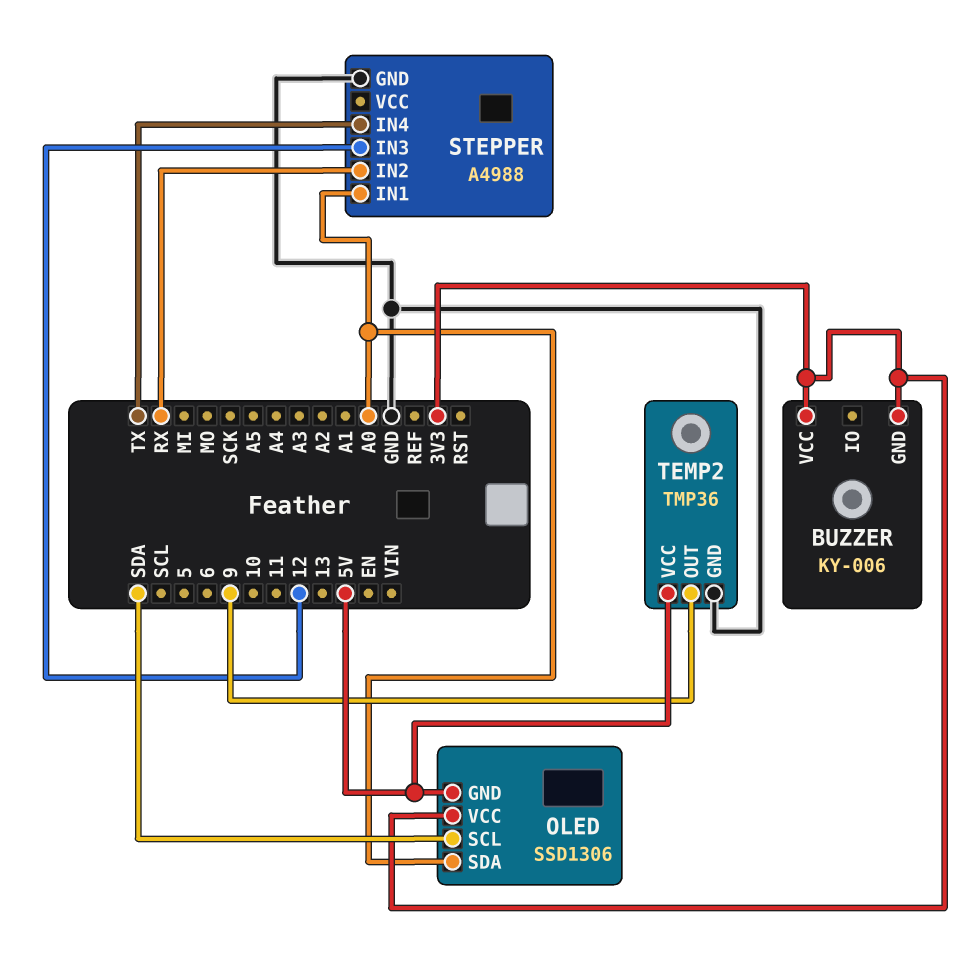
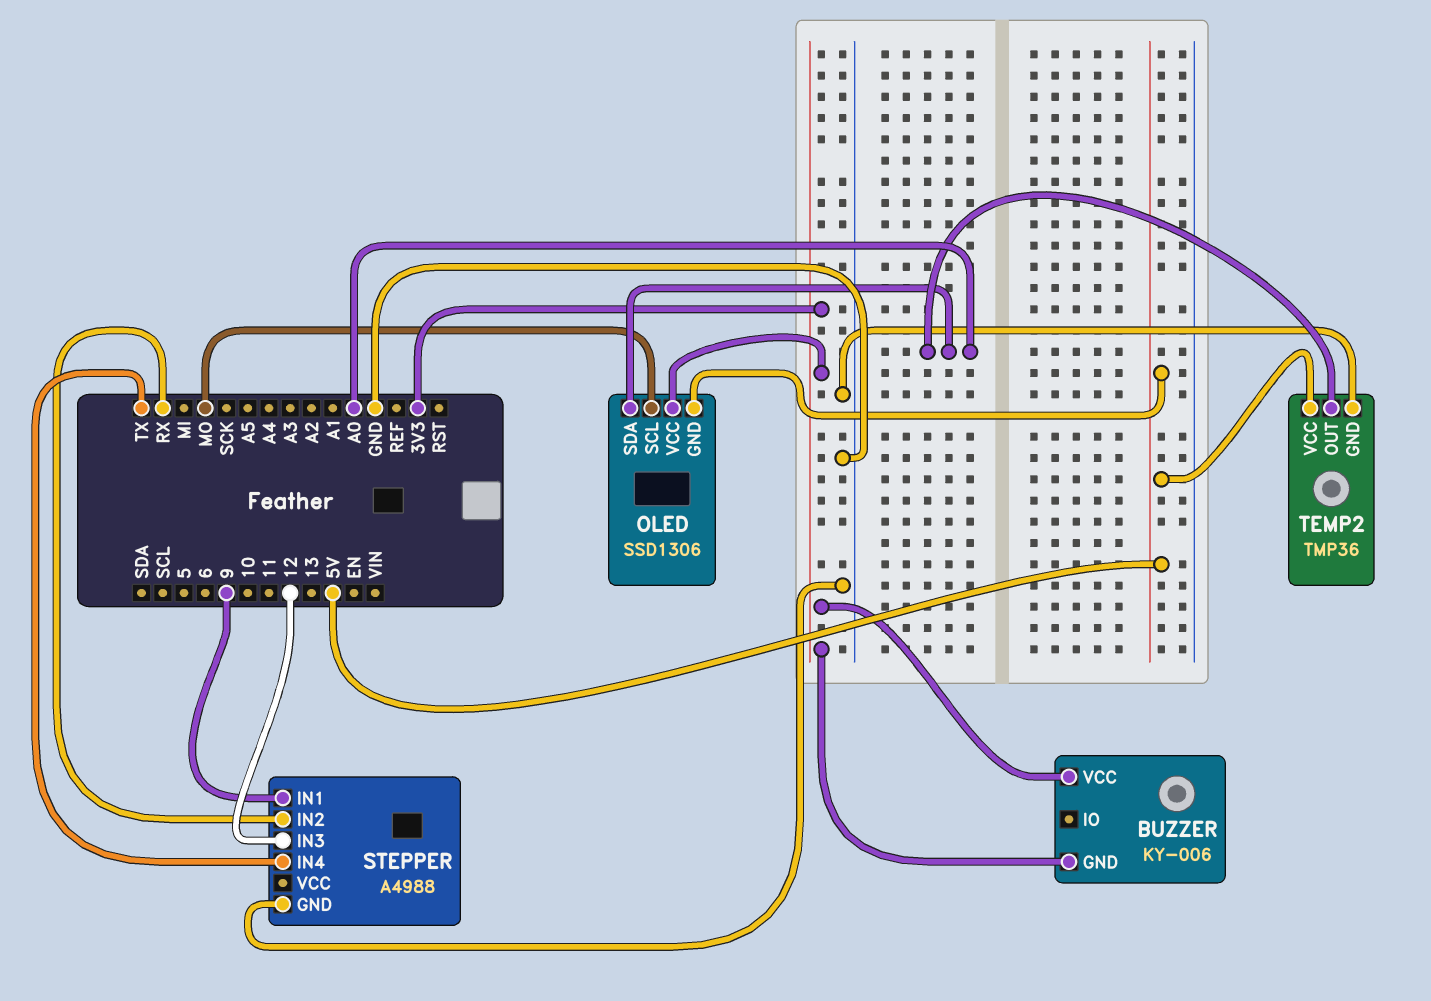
OLED pin SCL: SDA -> MO
STEPPER pin IN1: A0 -> 9
TEMP2 pin OUT: 9 -> A0

